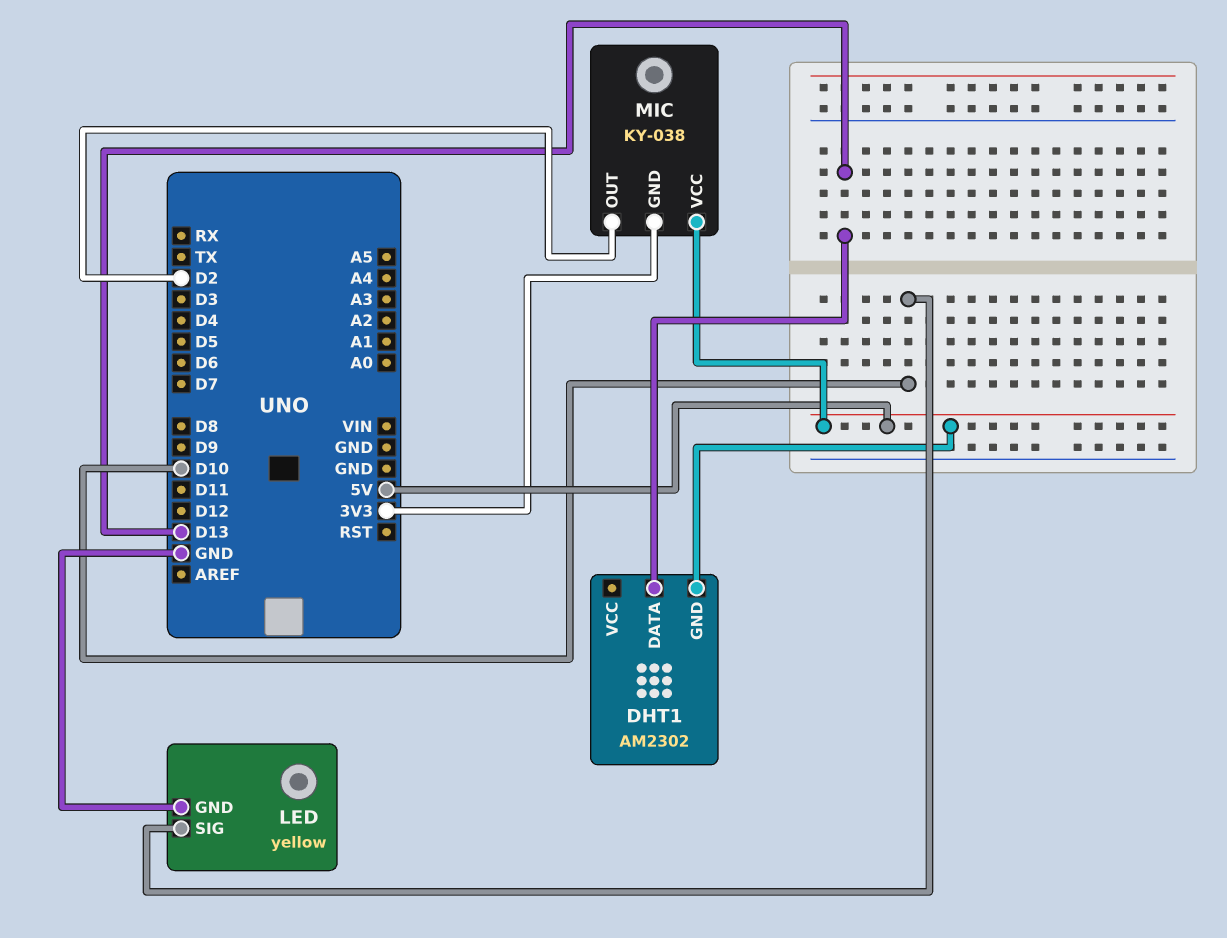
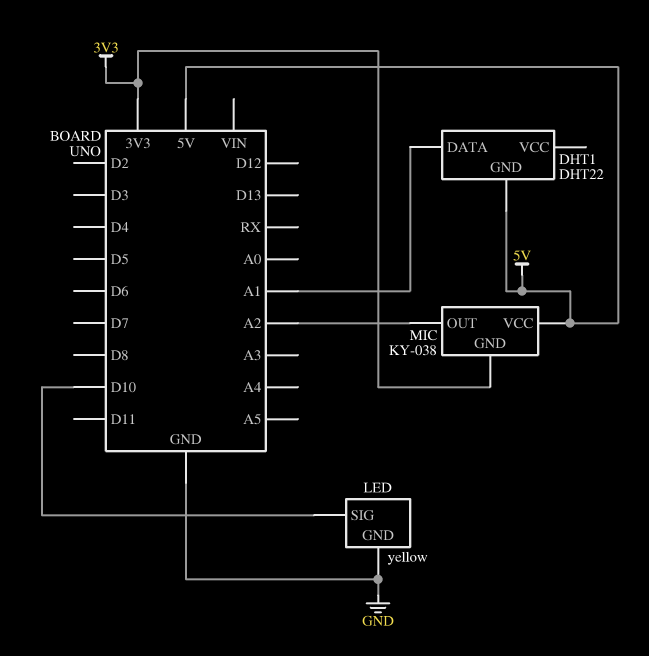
DHT1: AM2302 -> DHT22
DHT1 pin DATA: D13 -> A1
MIC pin OUT: D2 -> A2

